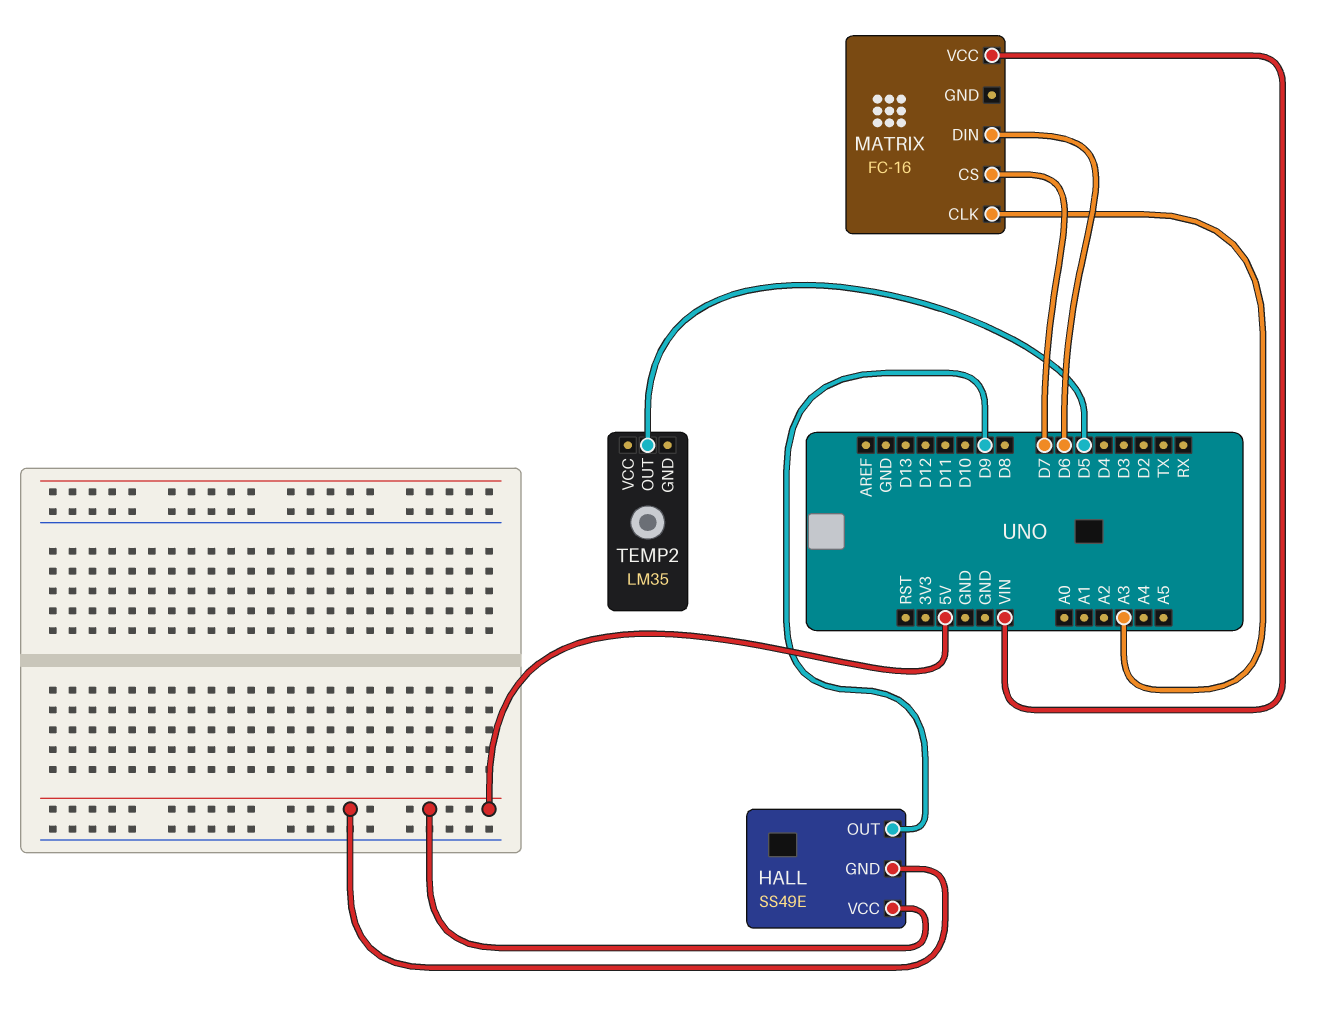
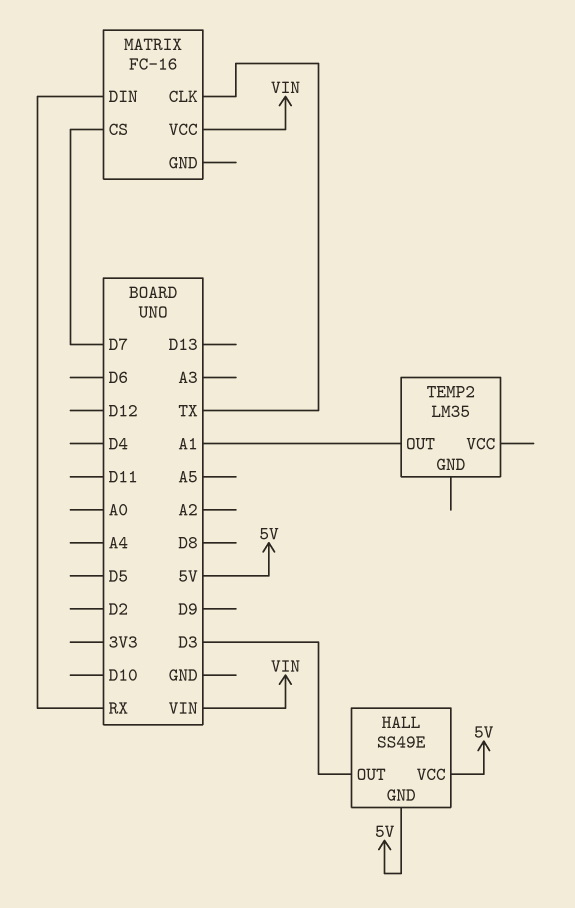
HALL pin OUT: D9 -> D3
MATRIX pin CLK: A3 -> TX
MATRIX pin DIN: D6 -> RX
TEMP2 pin OUT: D5 -> A1

